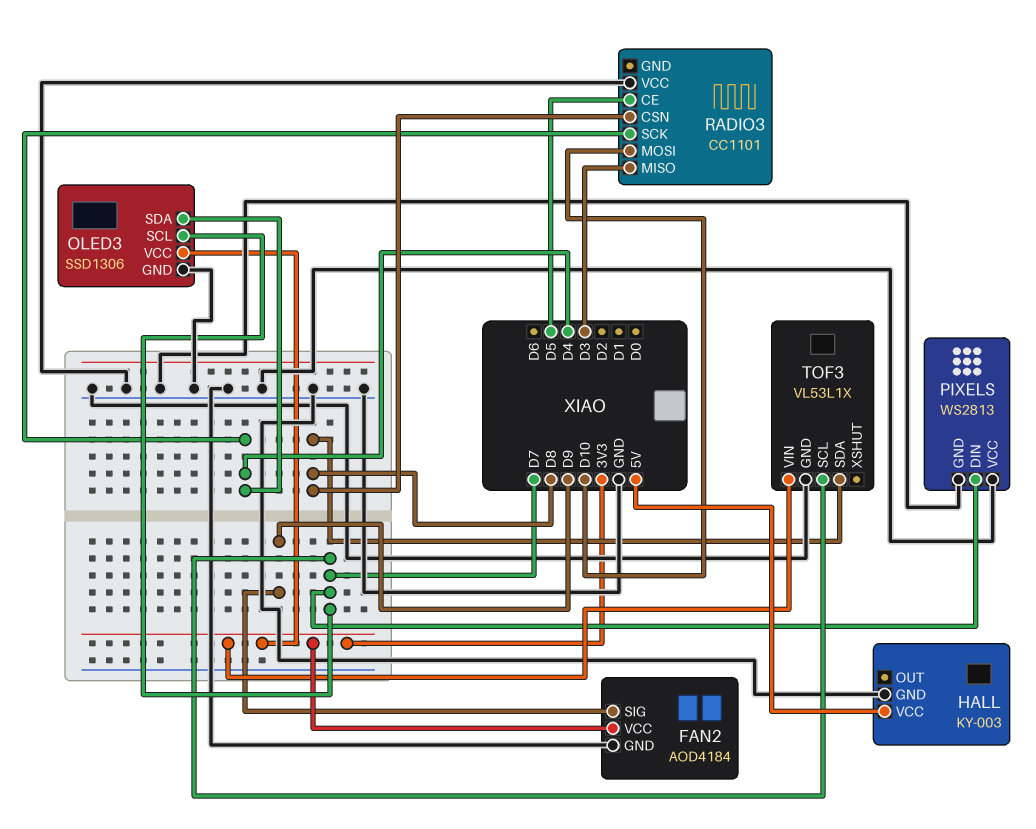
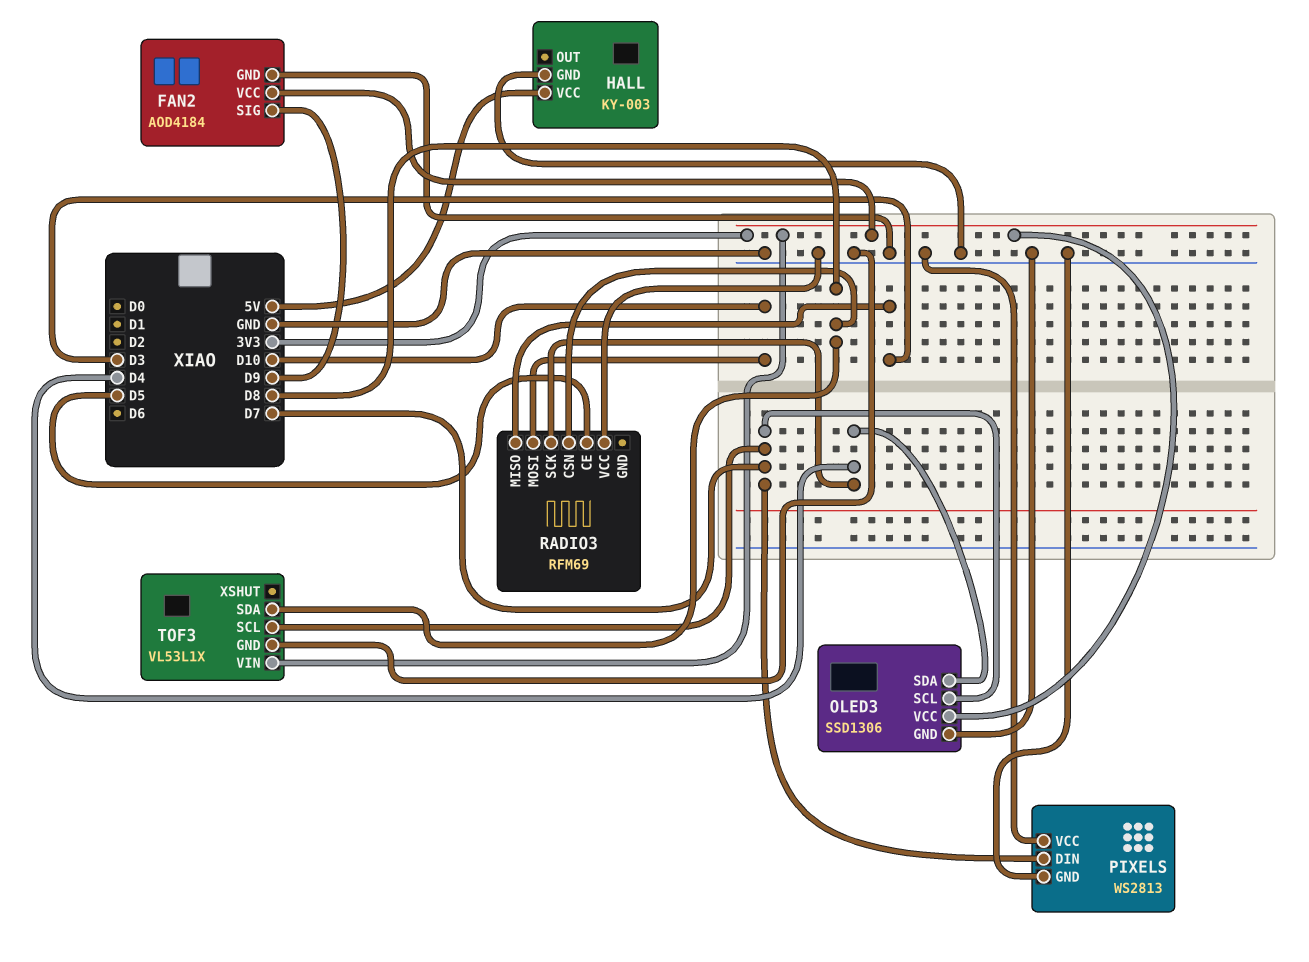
RADIO3: CC1101 -> RFM69

